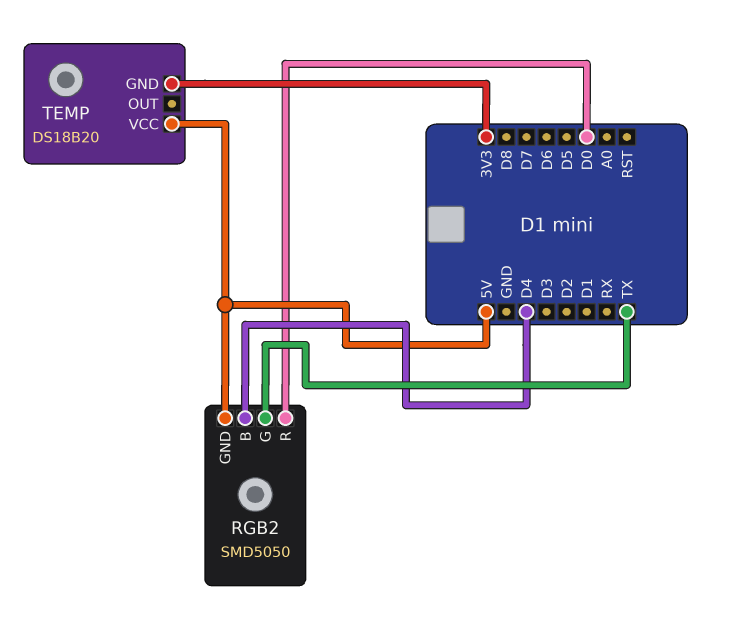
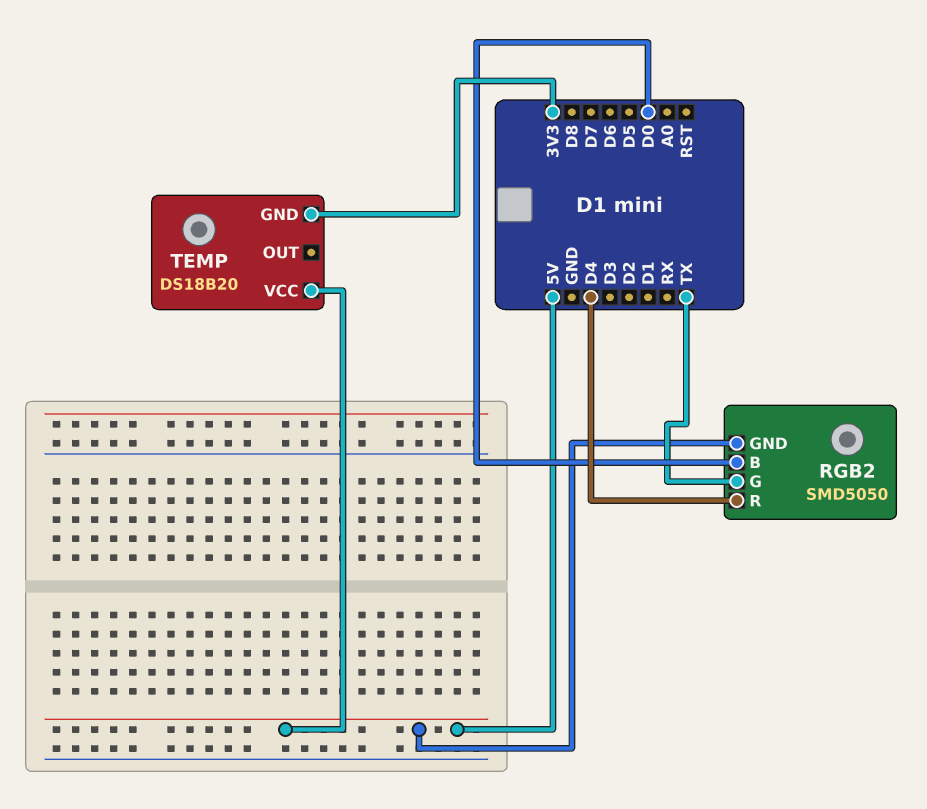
RGB2 pin B: D4 -> D0
RGB2 pin R: D0 -> D4

